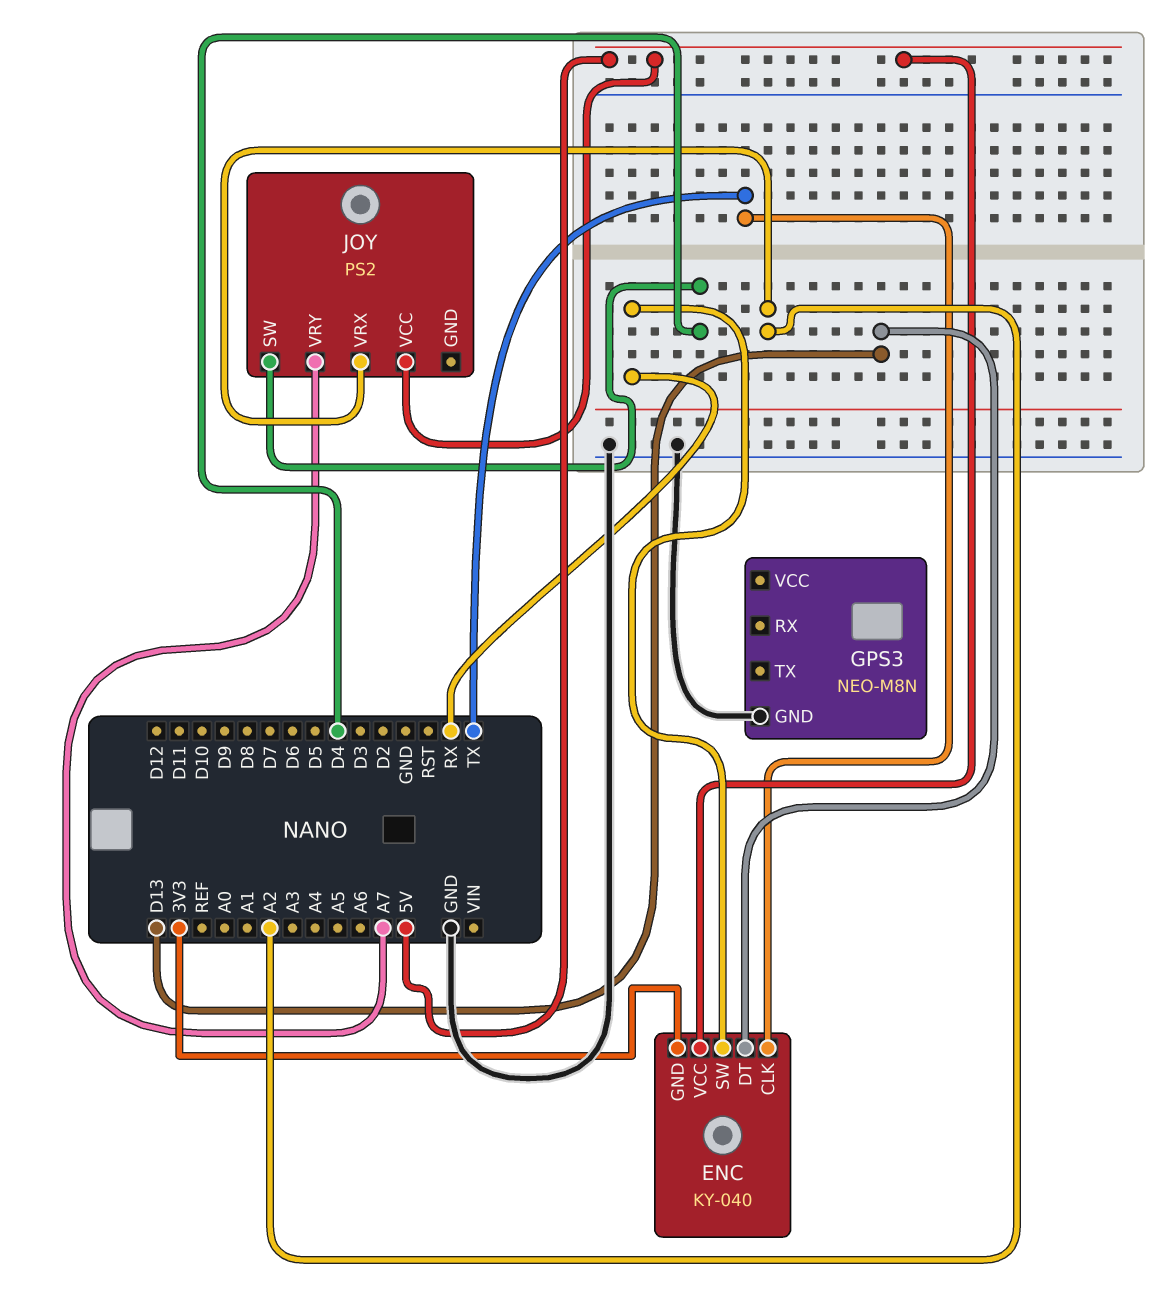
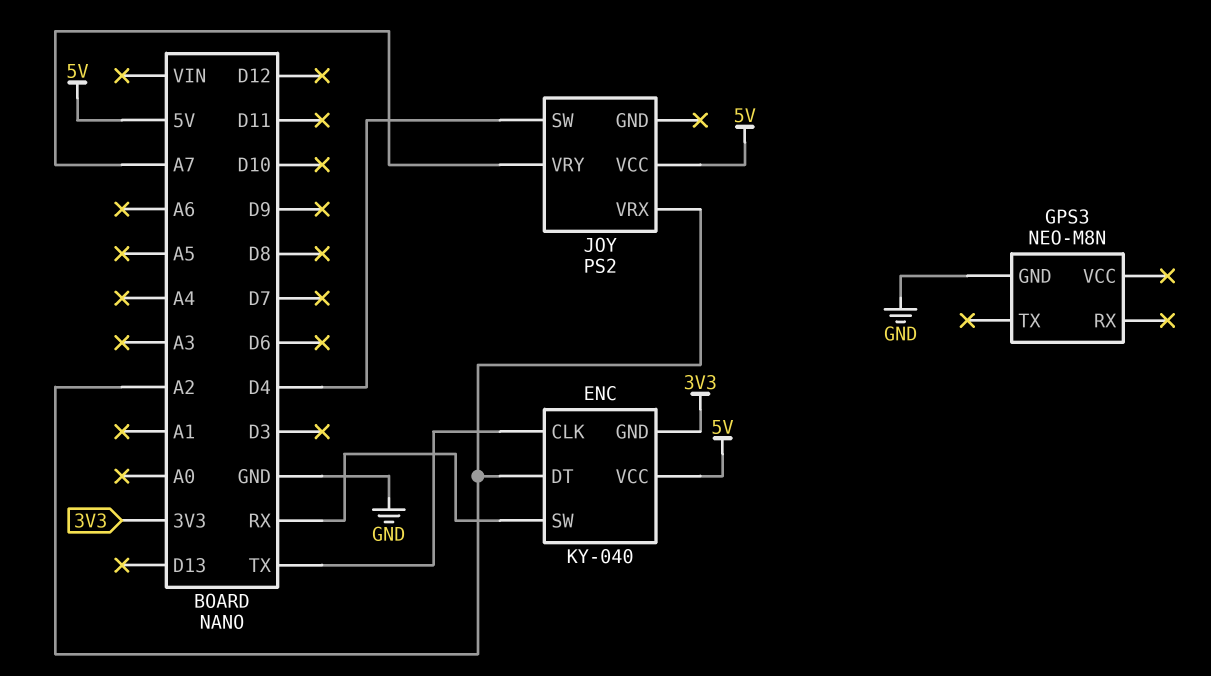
ENC pin DT: D13 -> A2

